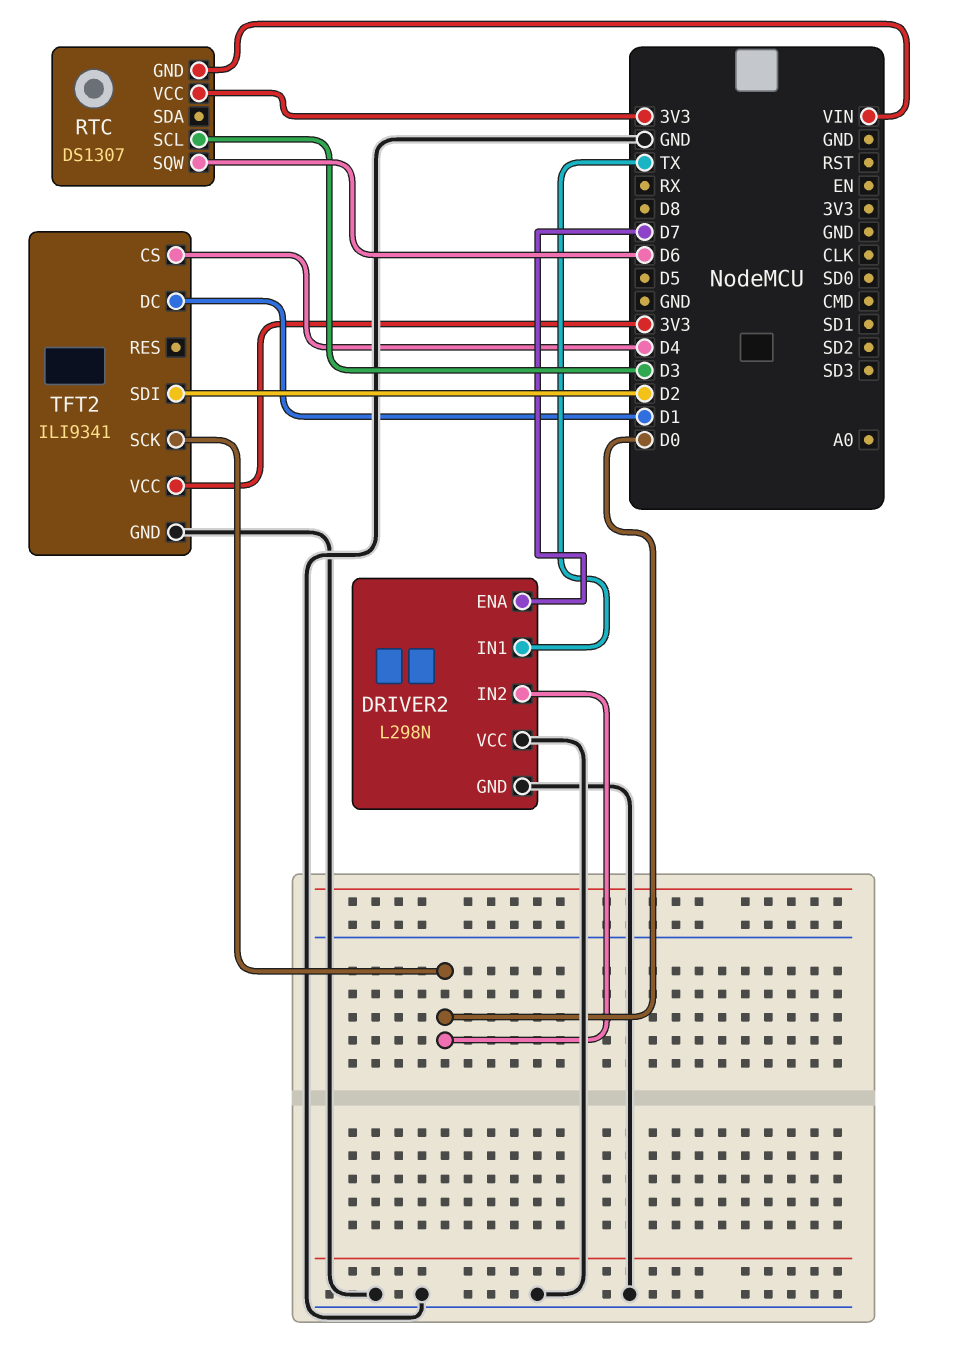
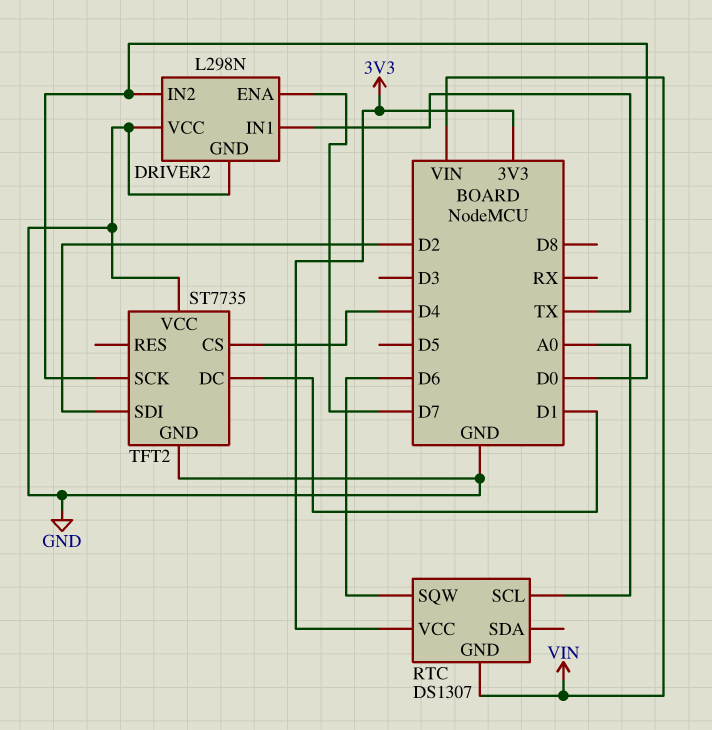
RTC pin SCL: D3 -> A0
TFT2: ILI9341 -> ST7735
TFT2 pin VCC: 3V3 -> GND

